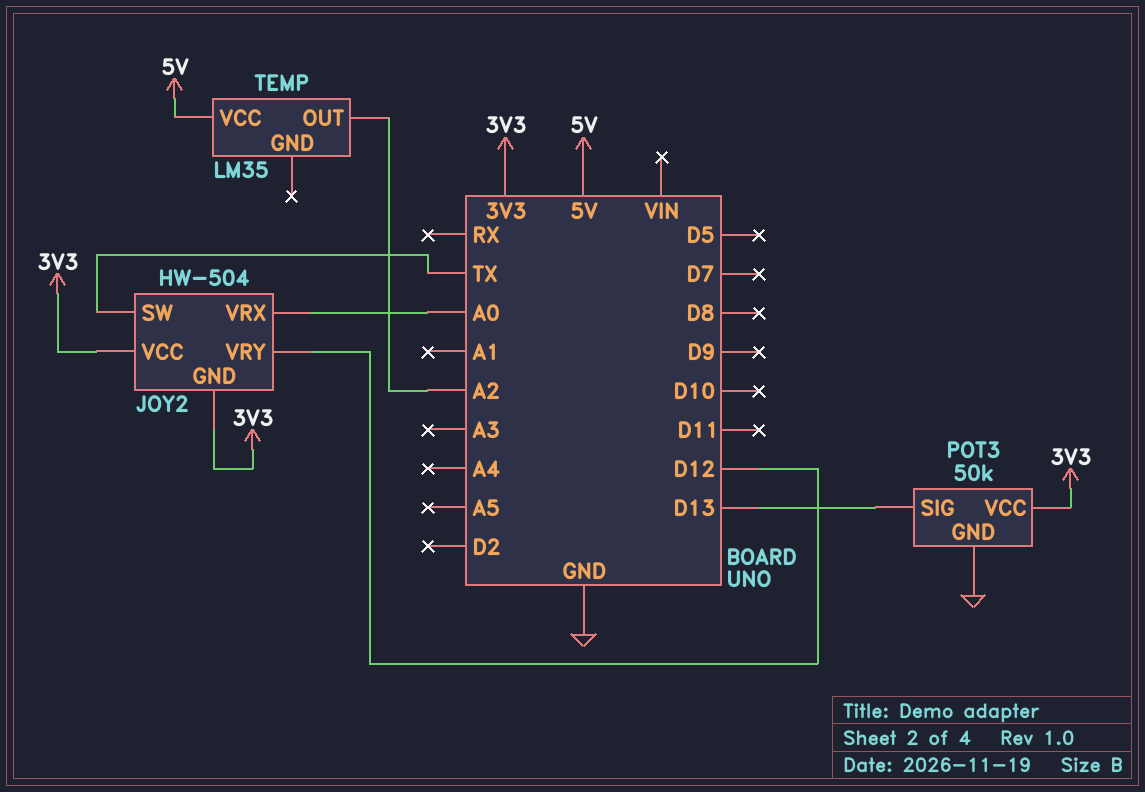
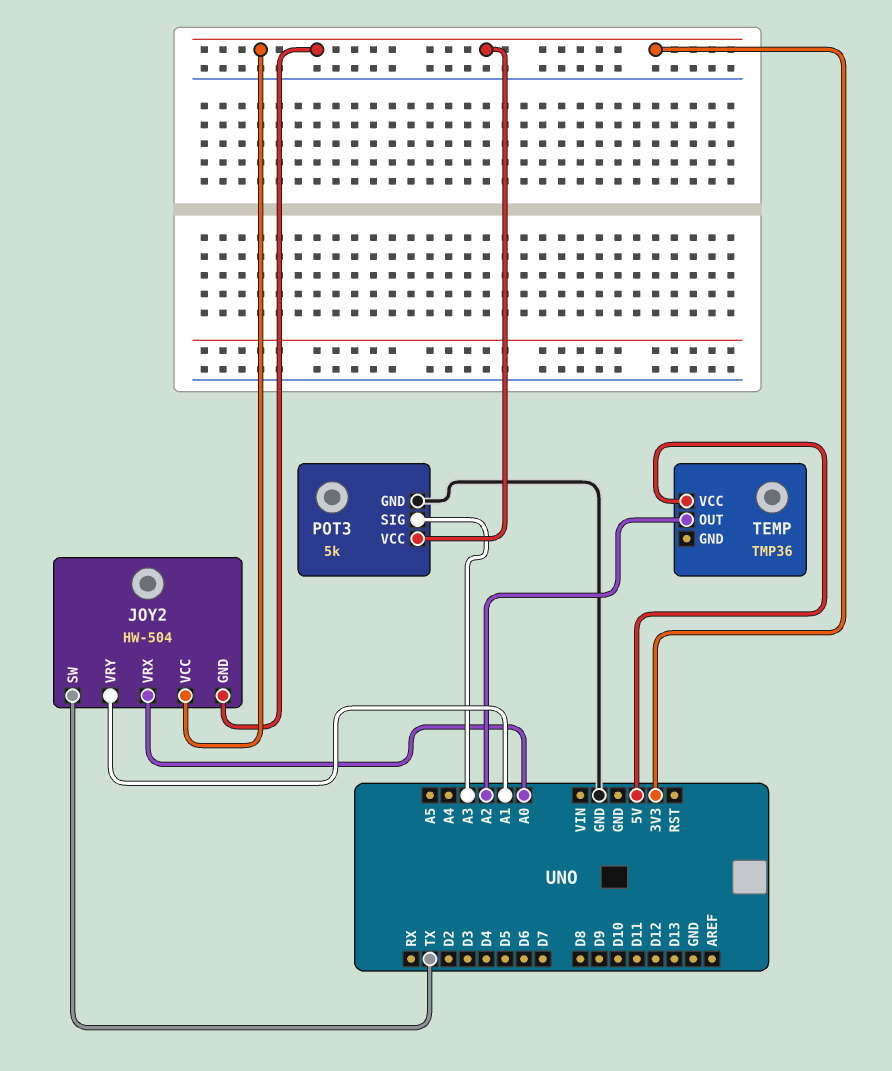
JOY2 pin VRY: D12 -> A1
POT3: 50k -> 5k
POT3 pin SIG: D13 -> A3
TEMP: LM35 -> TMP36

